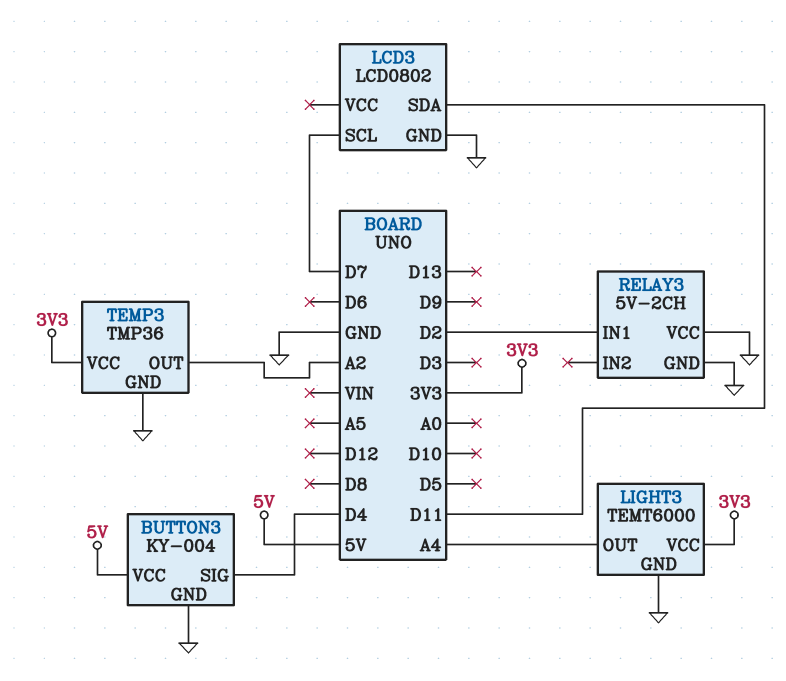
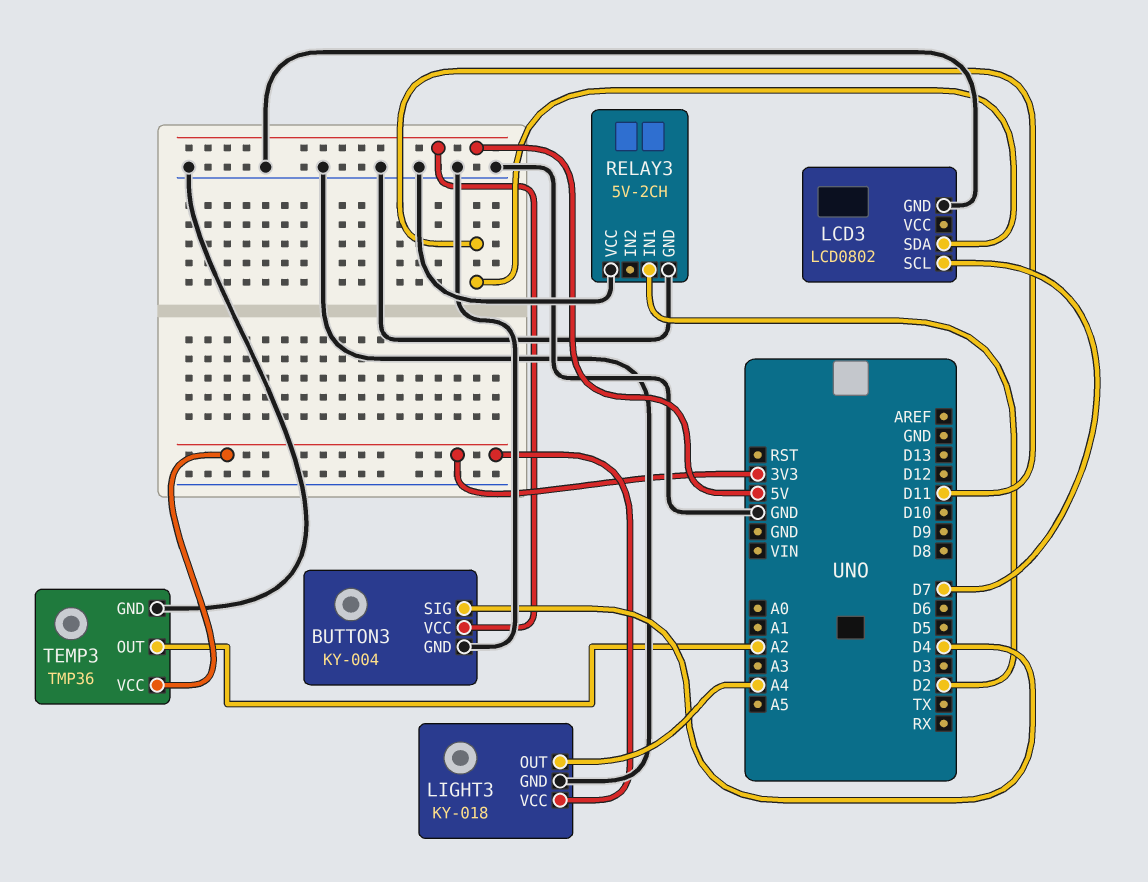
LIGHT3: TEMT6000 -> KY-018

